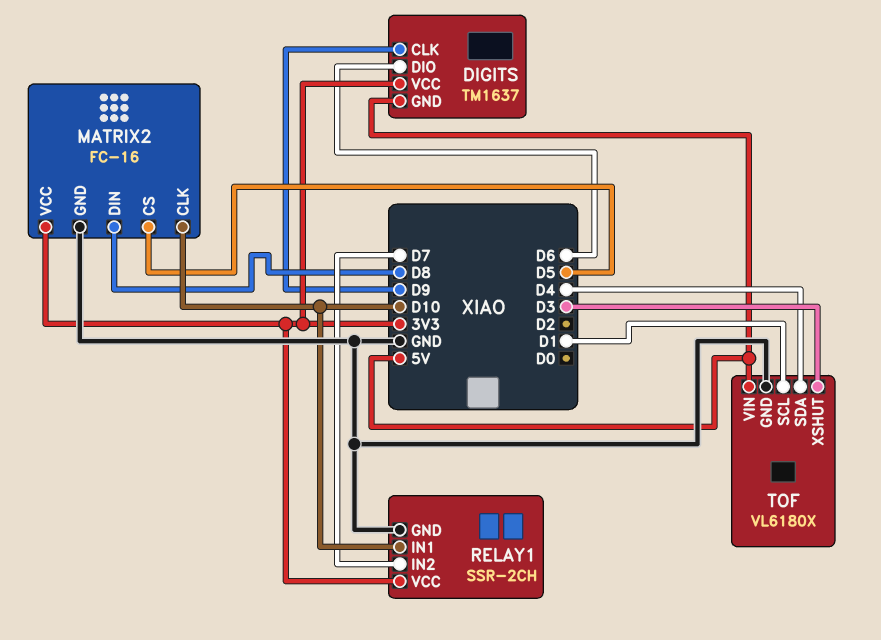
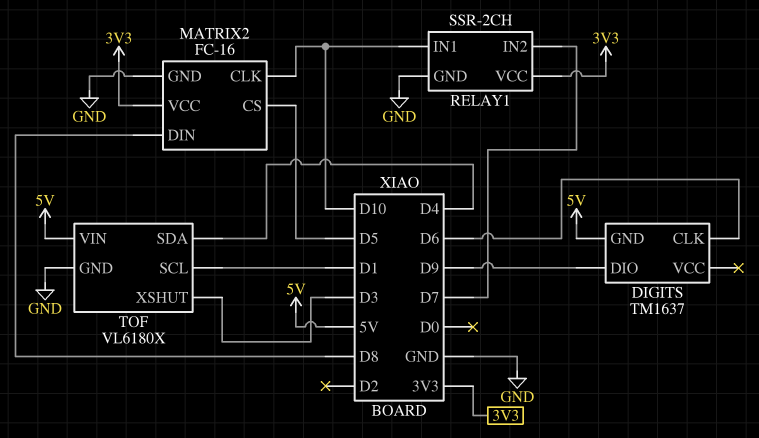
DIGITS pin CLK: D9 -> D6
DIGITS pin DIO: D6 -> D9
DIGITS pin VCC: 3V3 -> none

